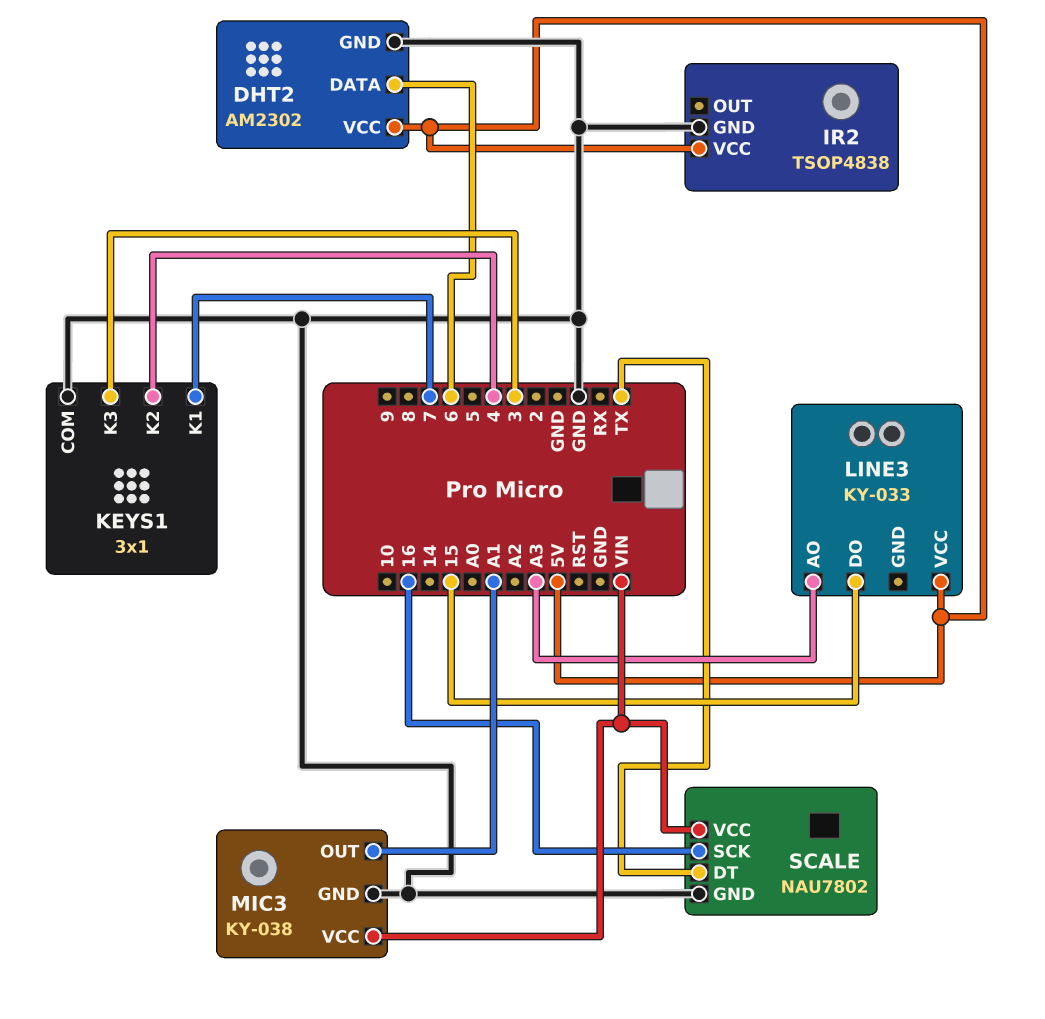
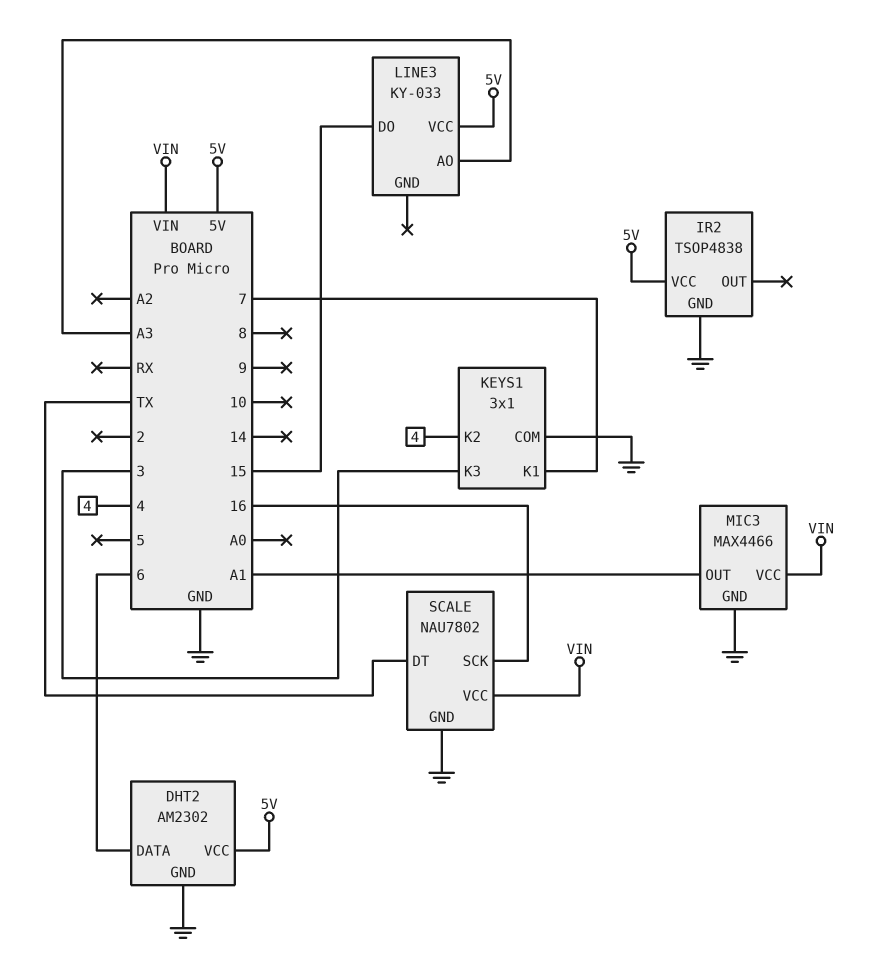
MIC3: KY-038 -> MAX4466

